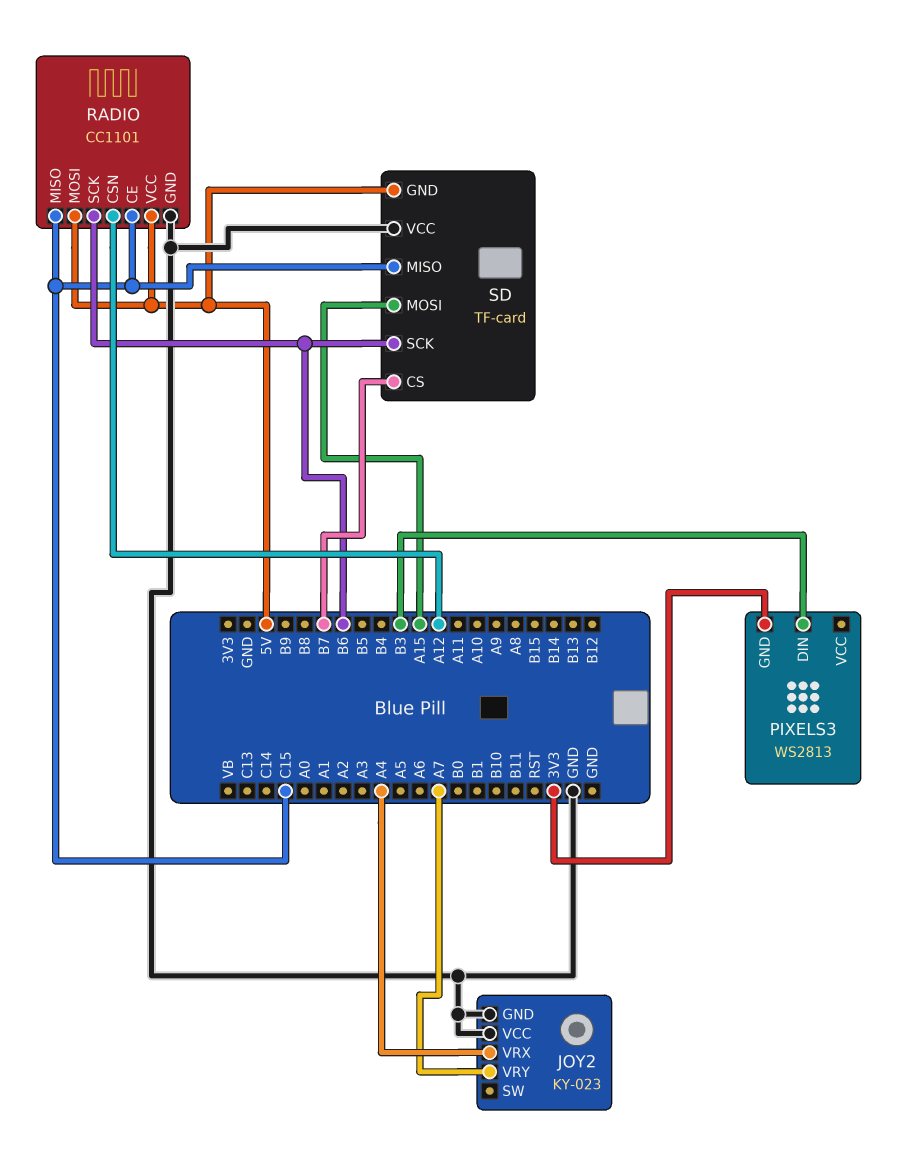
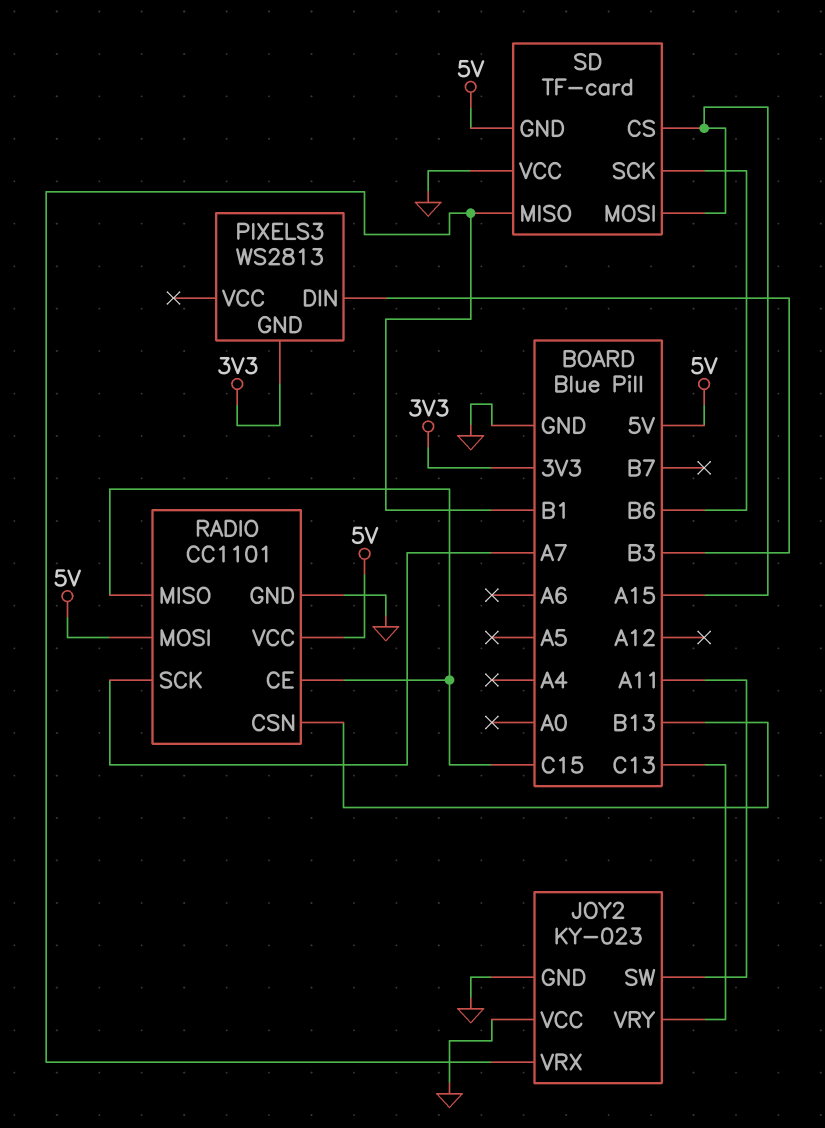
JOY2 pin SW: none -> A11
JOY2 pin VRX: A4 -> B1
JOY2 pin VRY: A7 -> C13
RADIO pin CSN: A12 -> B13
RADIO pin SCK: B6 -> A7
SD pin CS: B7 -> A15
SD pin MISO: C15 -> B1

